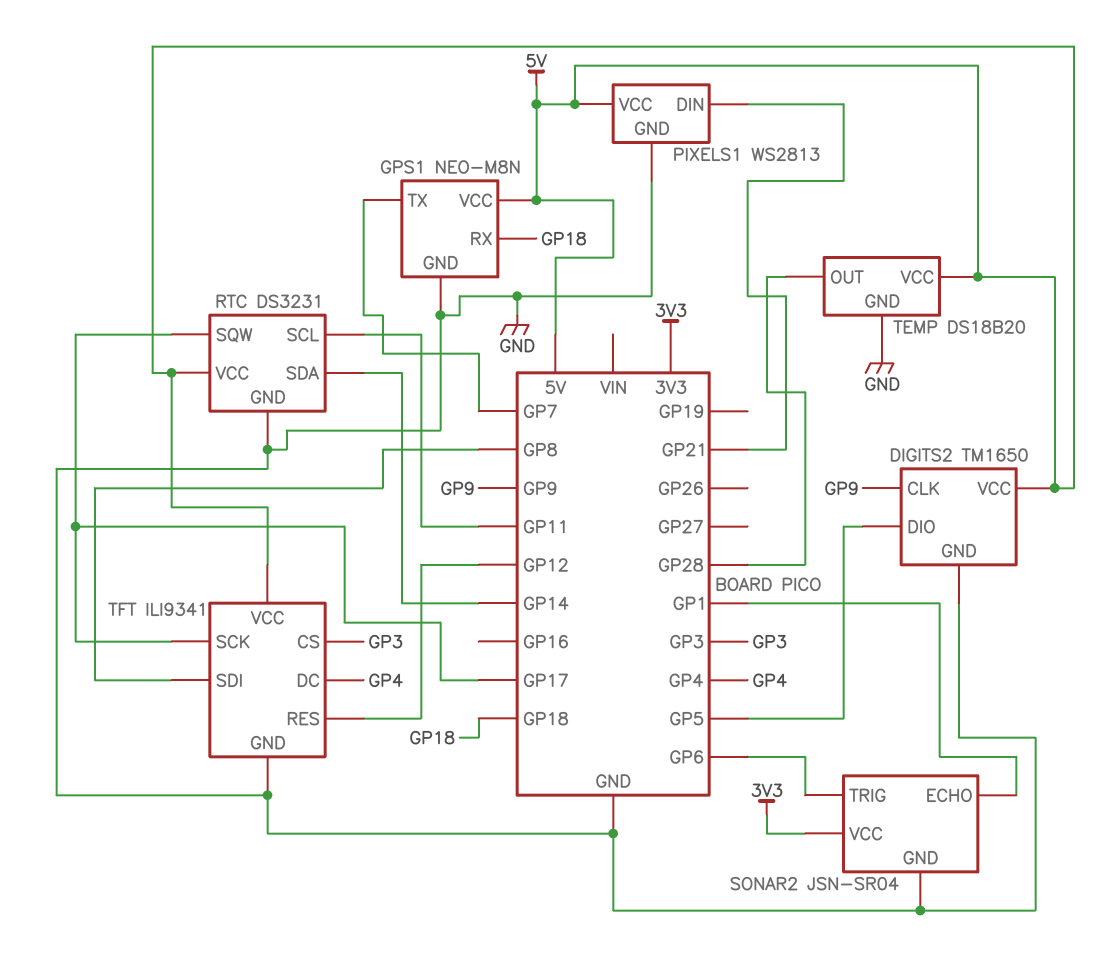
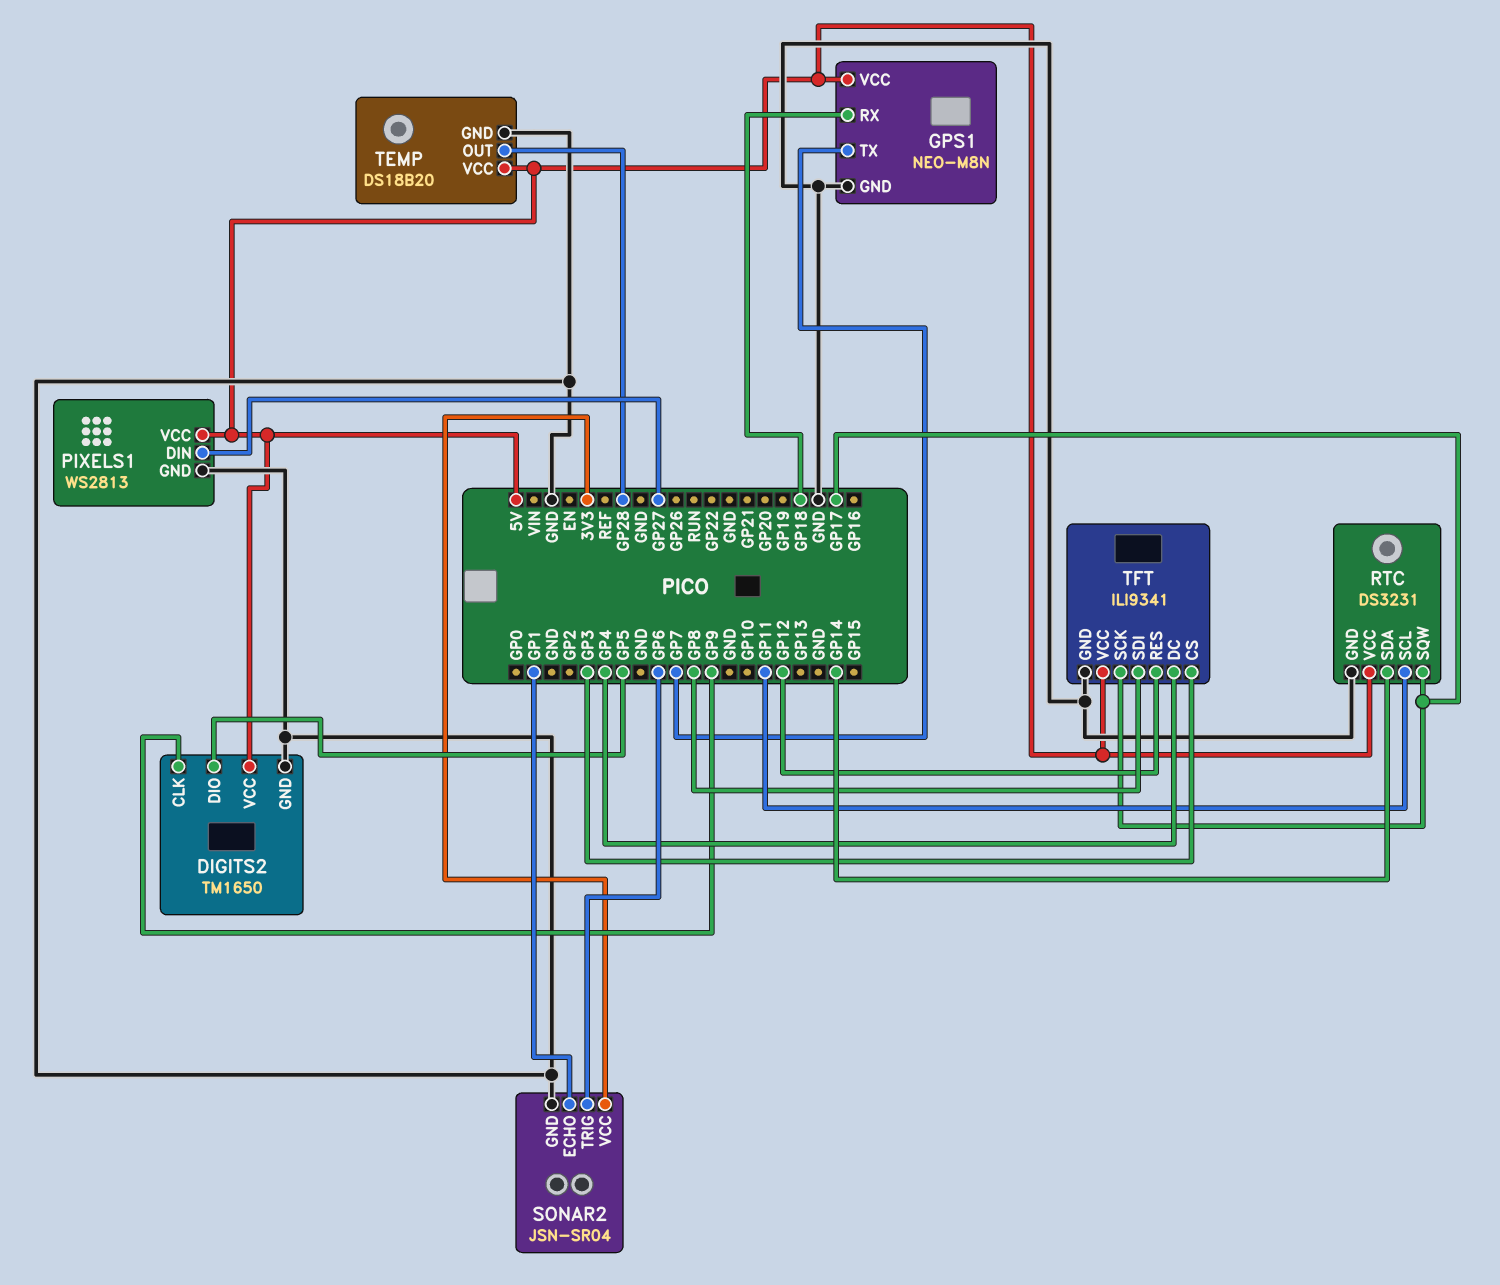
PIXELS1 pin DIN: GP21 -> GP27

